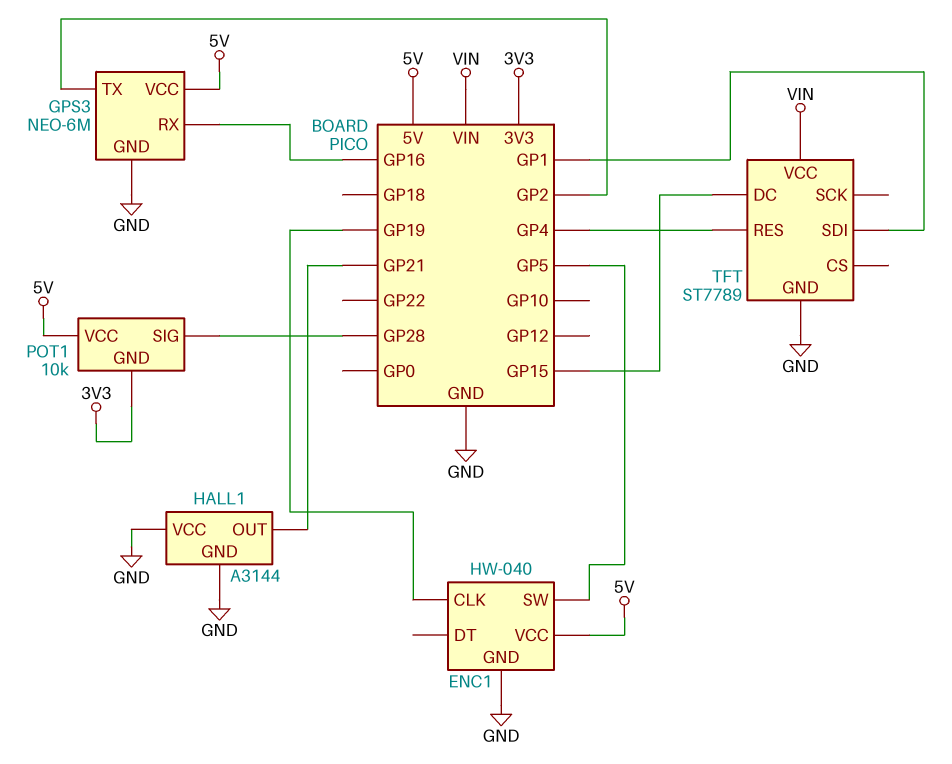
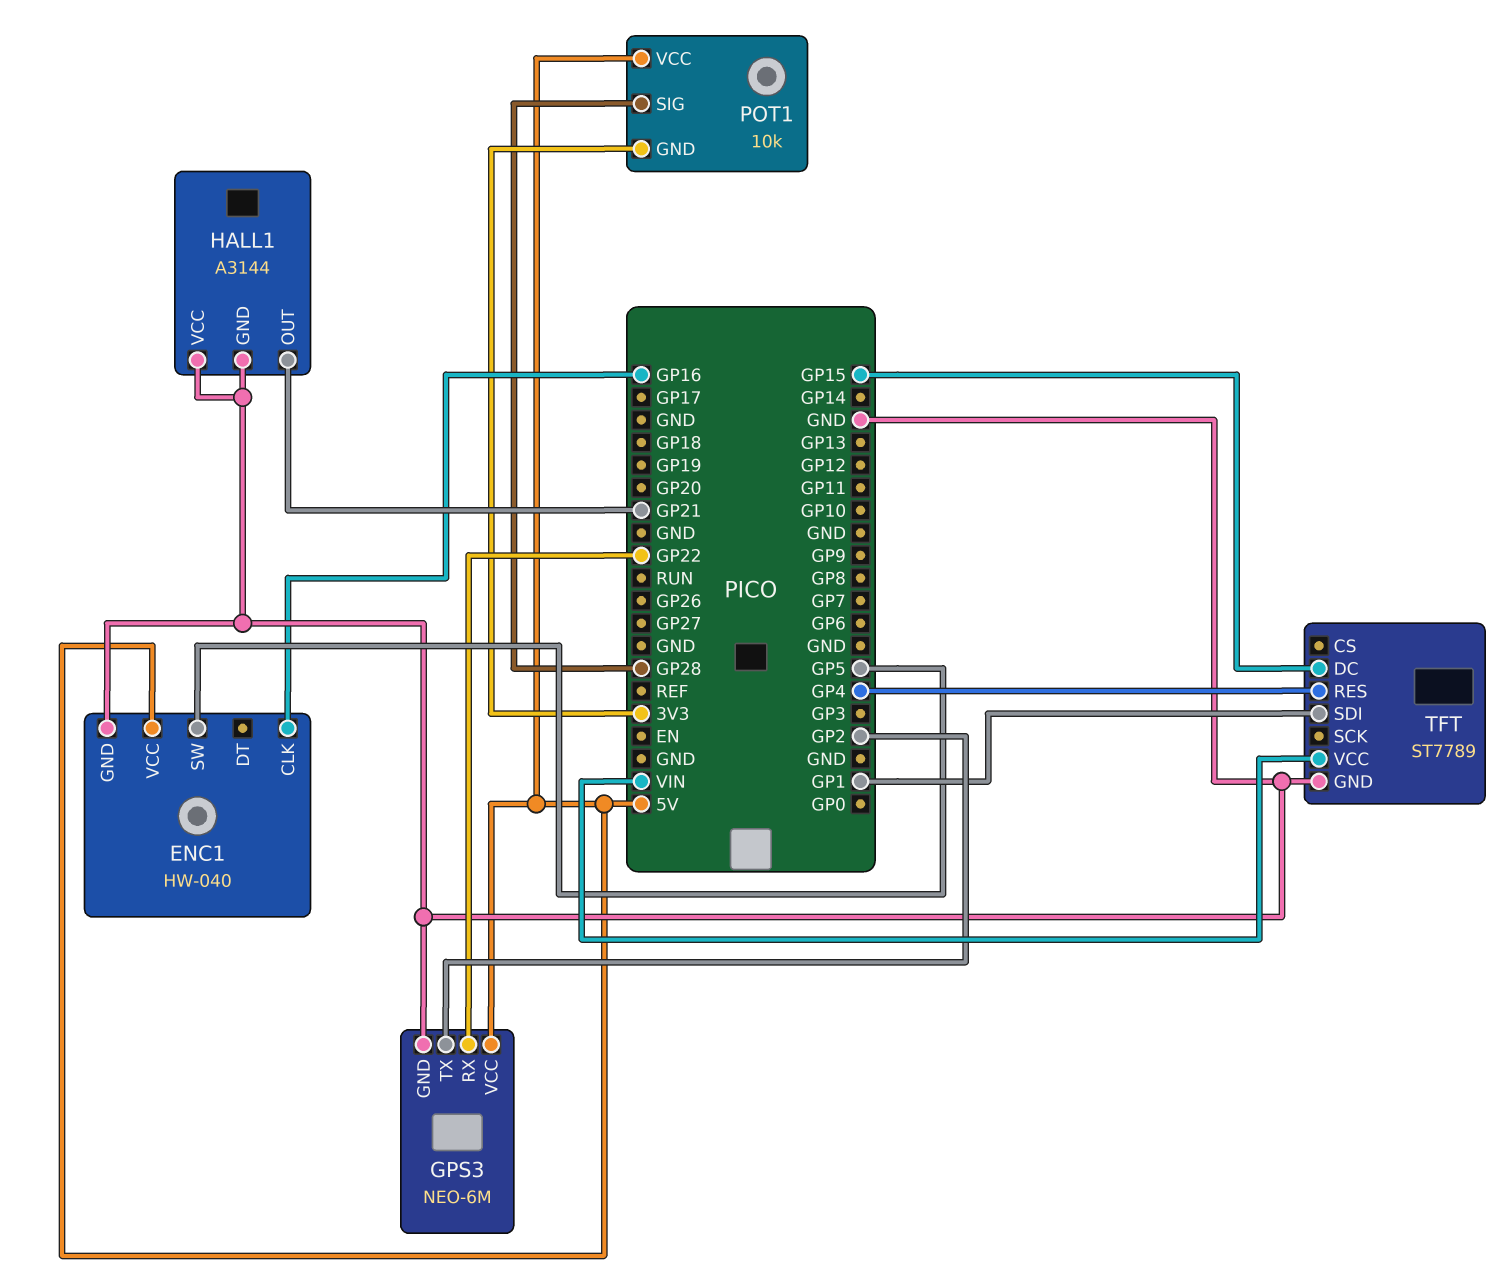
ENC1 pin CLK: GP19 -> GP16
GPS3 pin RX: GP16 -> GP22

